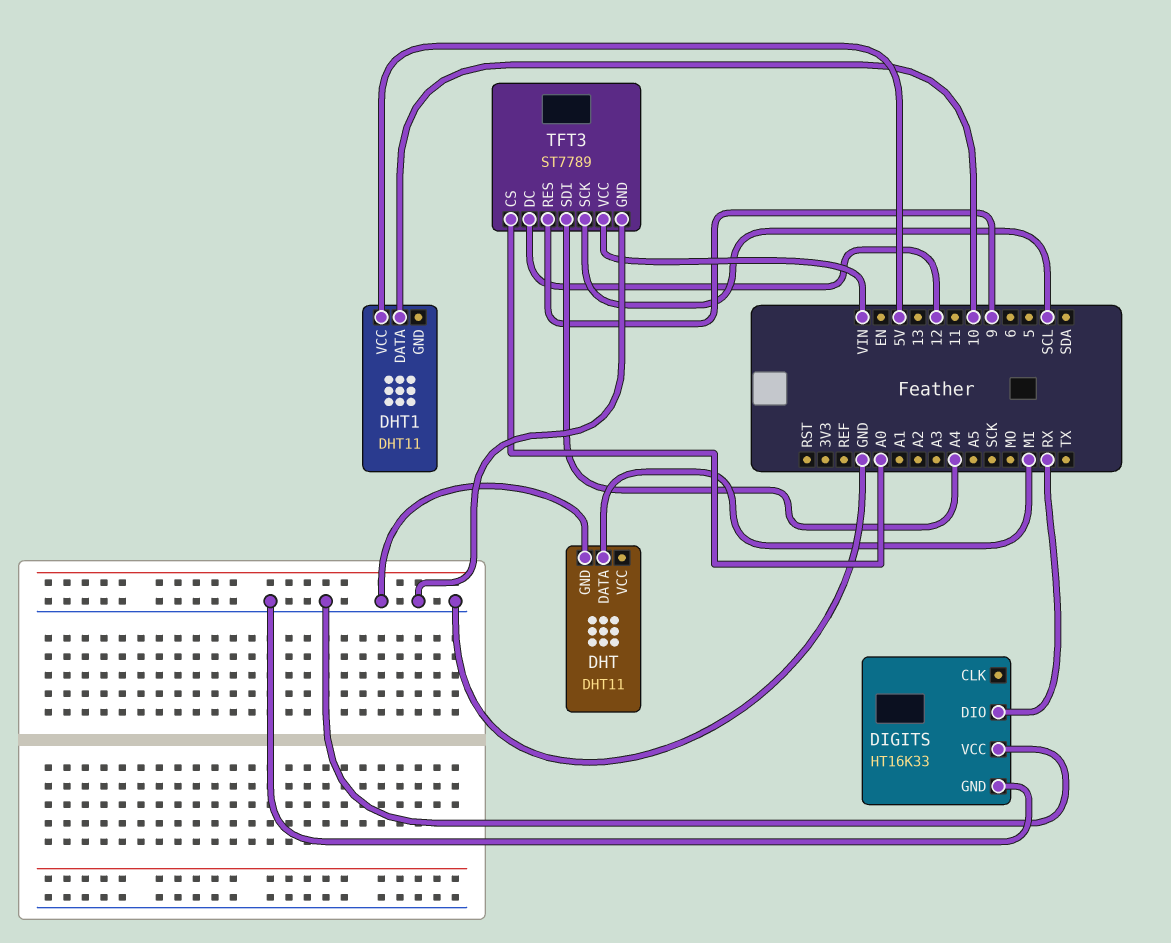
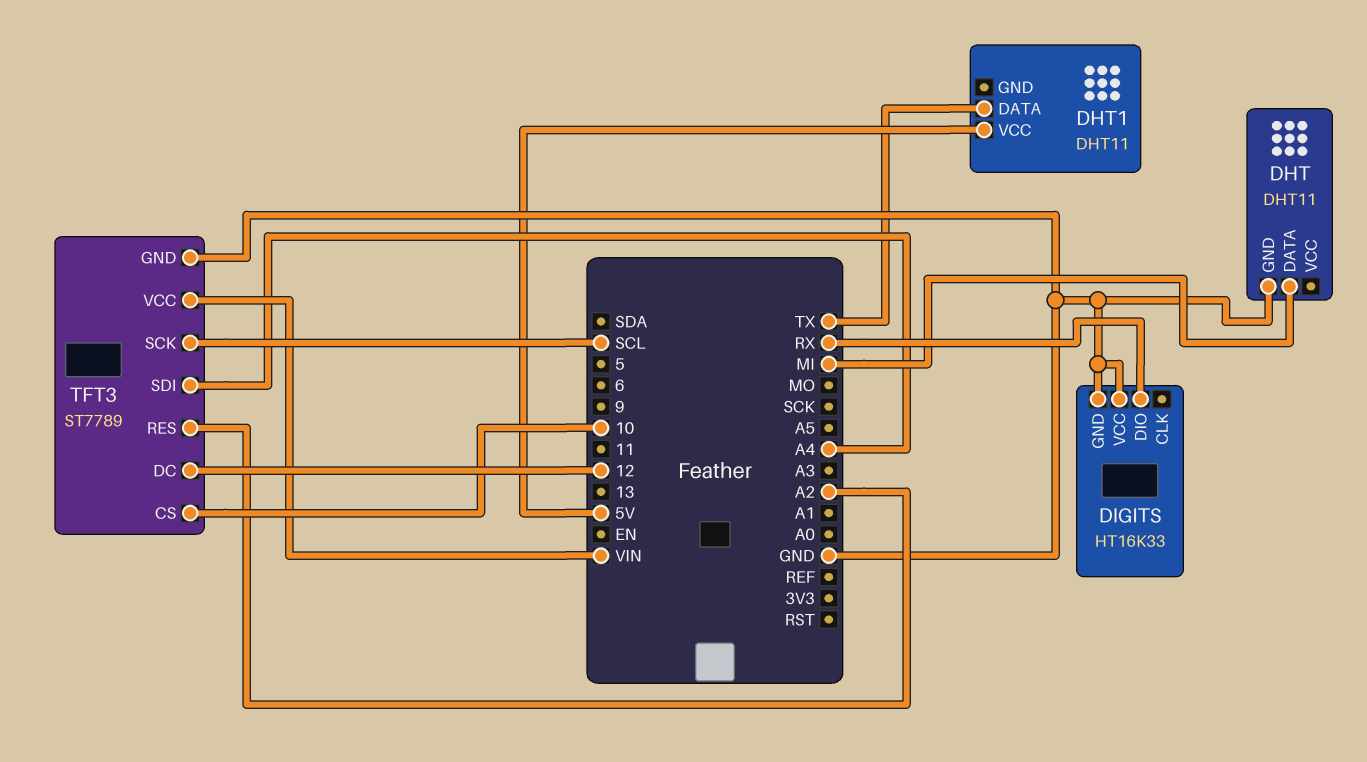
DHT1 pin DATA: 10 -> TX
TFT3 pin CS: A0 -> 10
TFT3 pin RES: 9 -> A2

